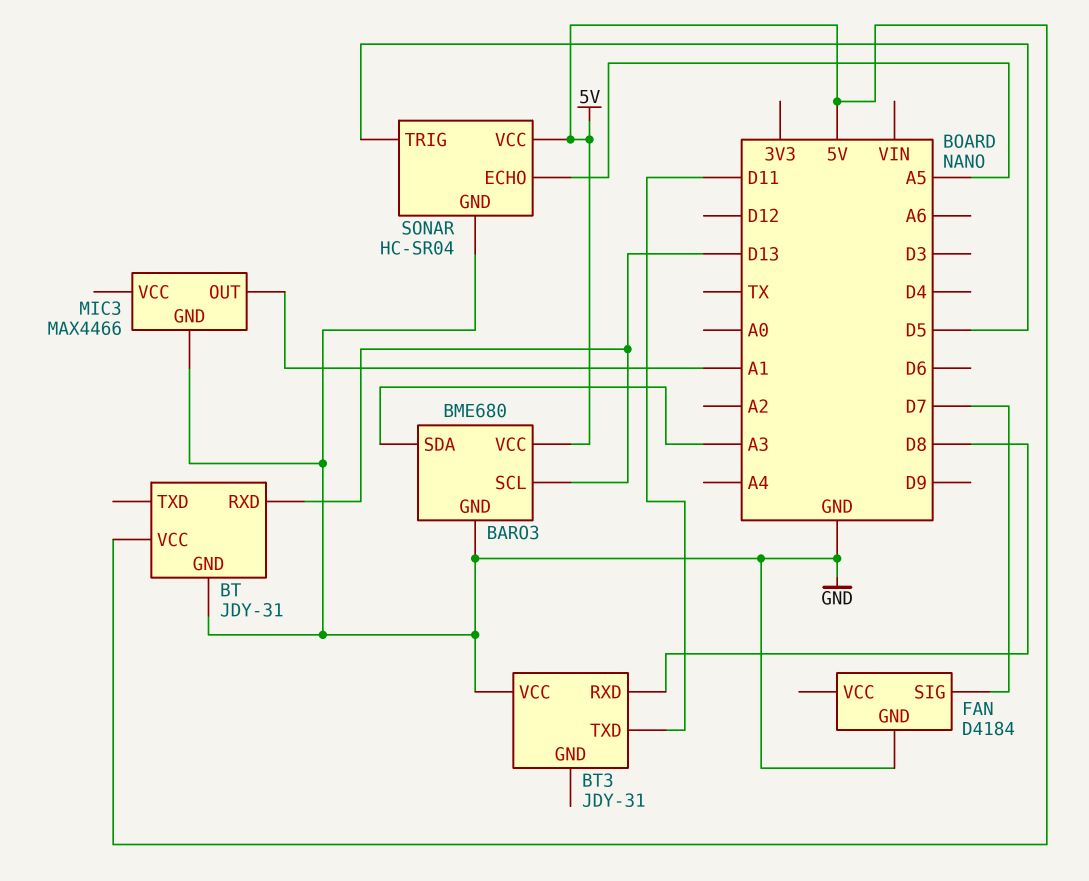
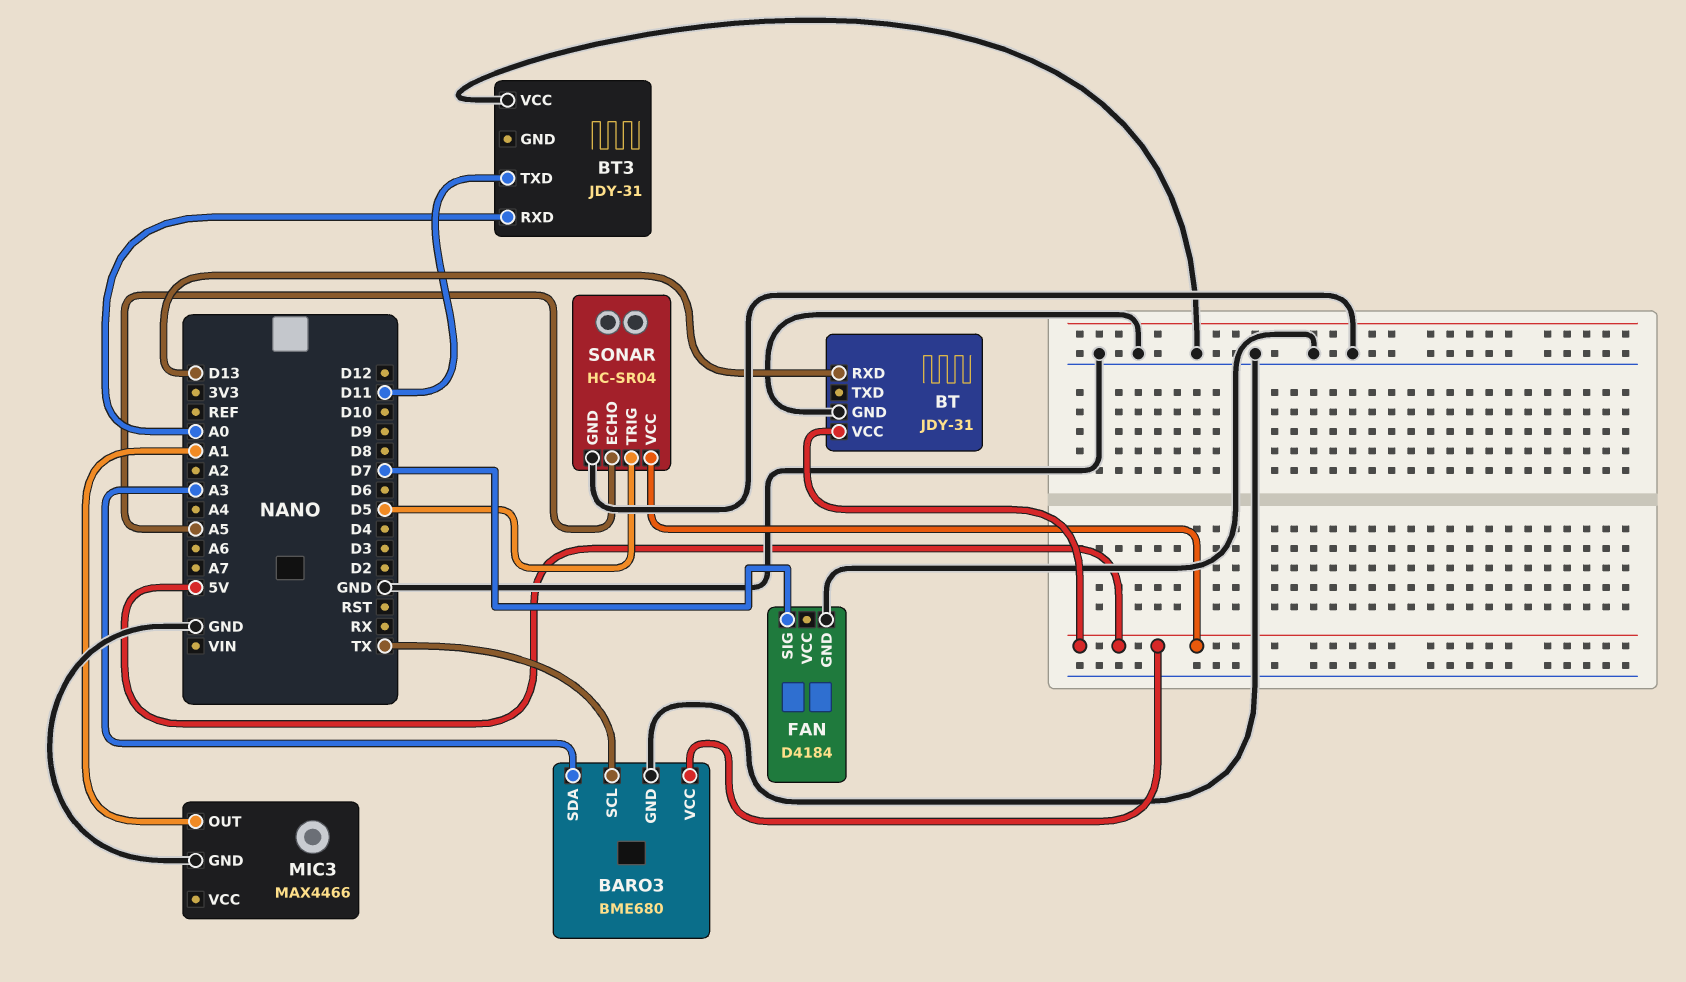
BARO3 pin SCL: D13 -> TX
BT3 pin RXD: D8 -> A0

